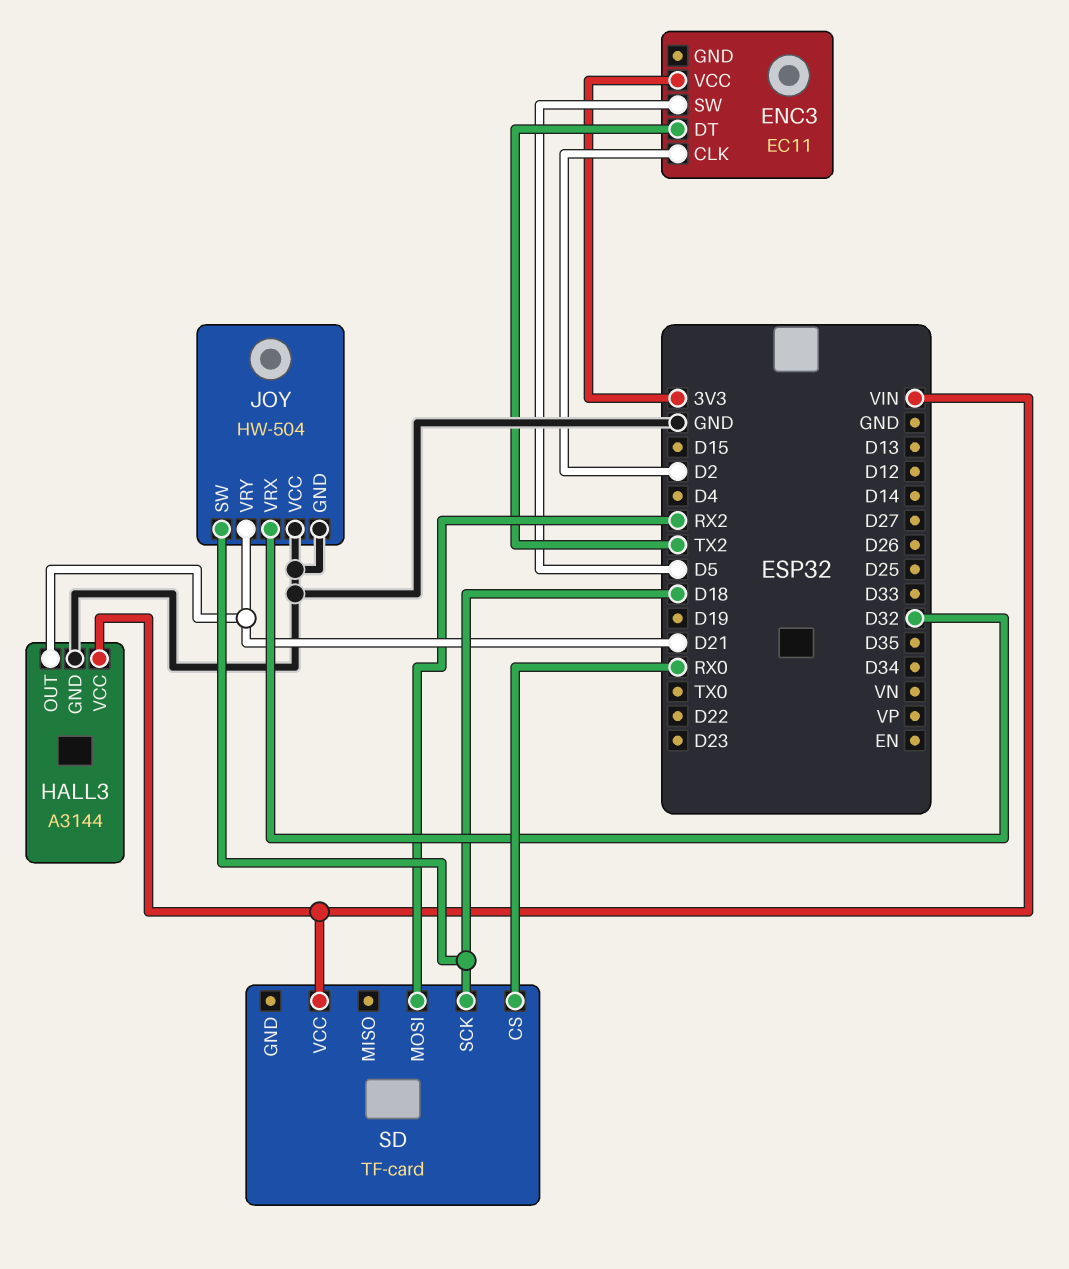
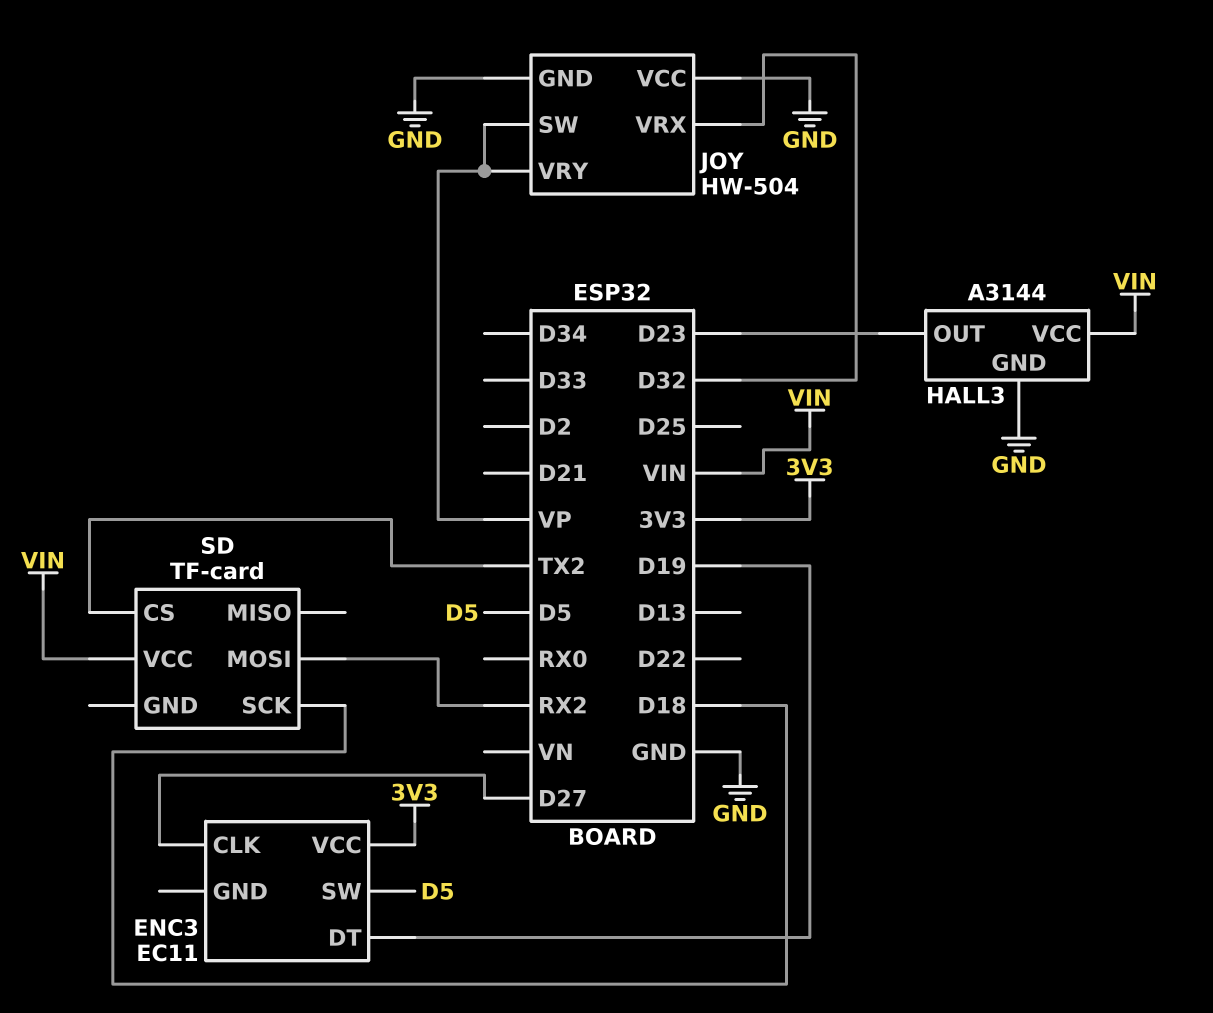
ENC3 pin CLK: D2 -> D27
ENC3 pin DT: TX2 -> D19
HALL3 pin OUT: D21 -> D23
JOY pin SW: D18 -> VP
JOY pin VRY: D21 -> VP
SD pin CS: RX0 -> TX2

